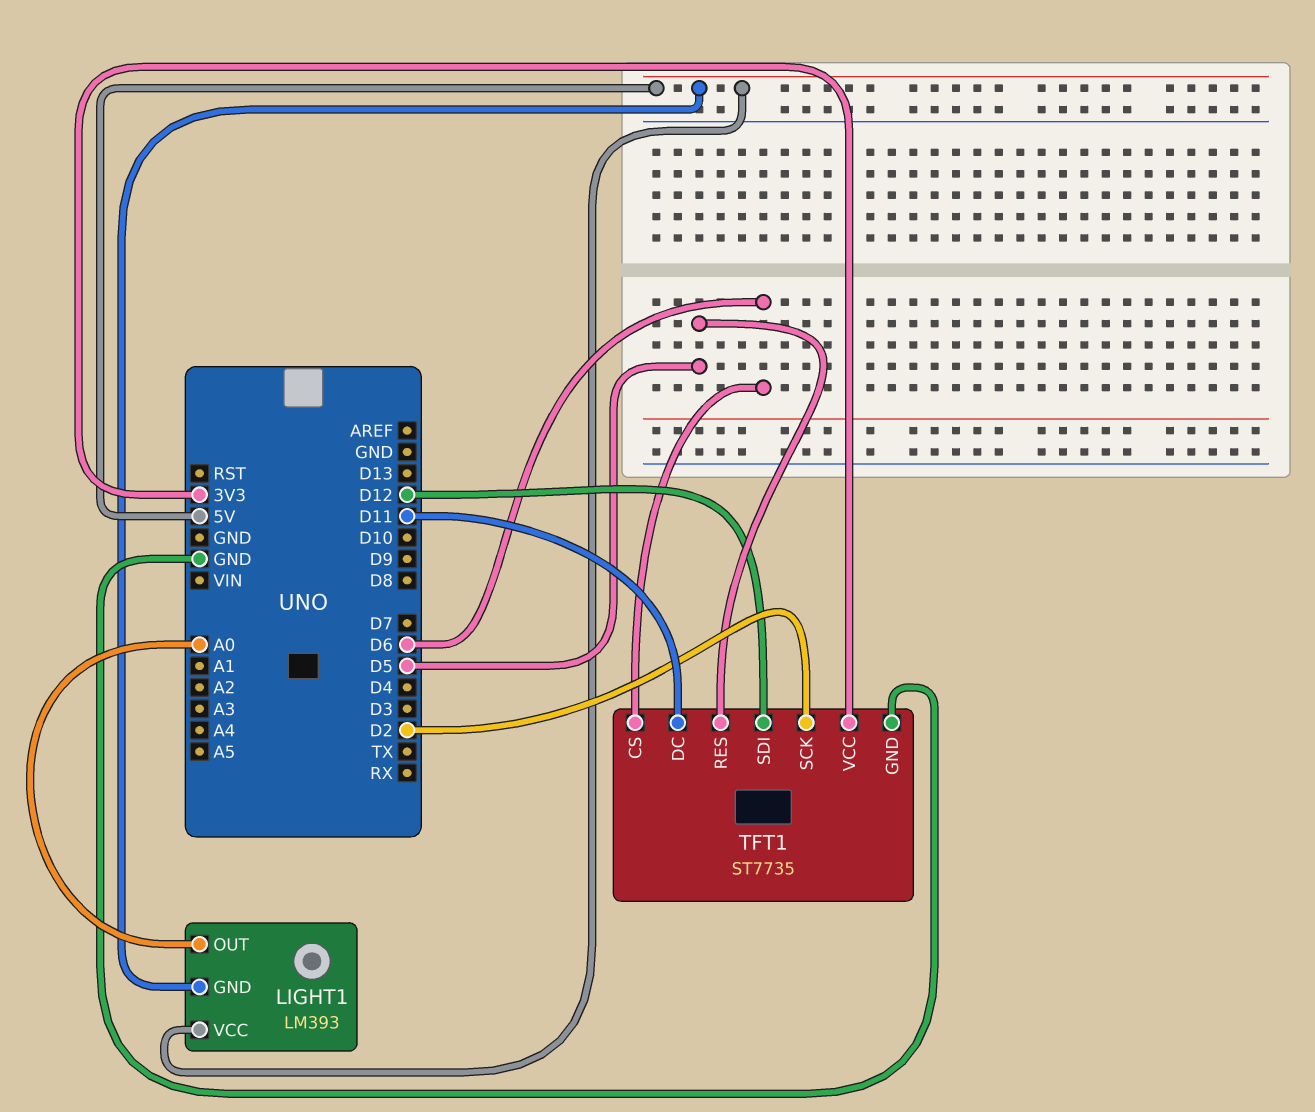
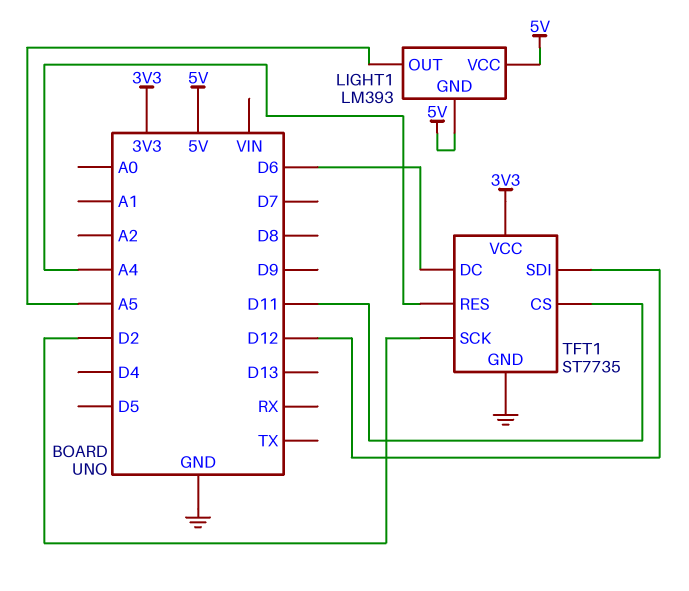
LIGHT1 pin OUT: A0 -> A5
TFT1 pin CS: D6 -> D11
TFT1 pin DC: D11 -> D6
TFT1 pin RES: D5 -> A4

